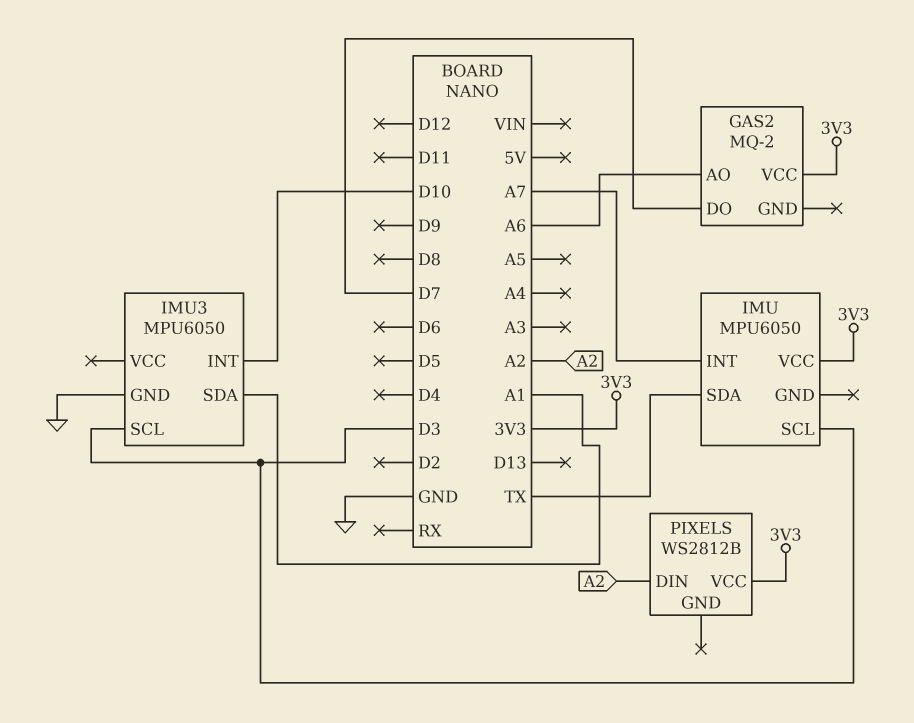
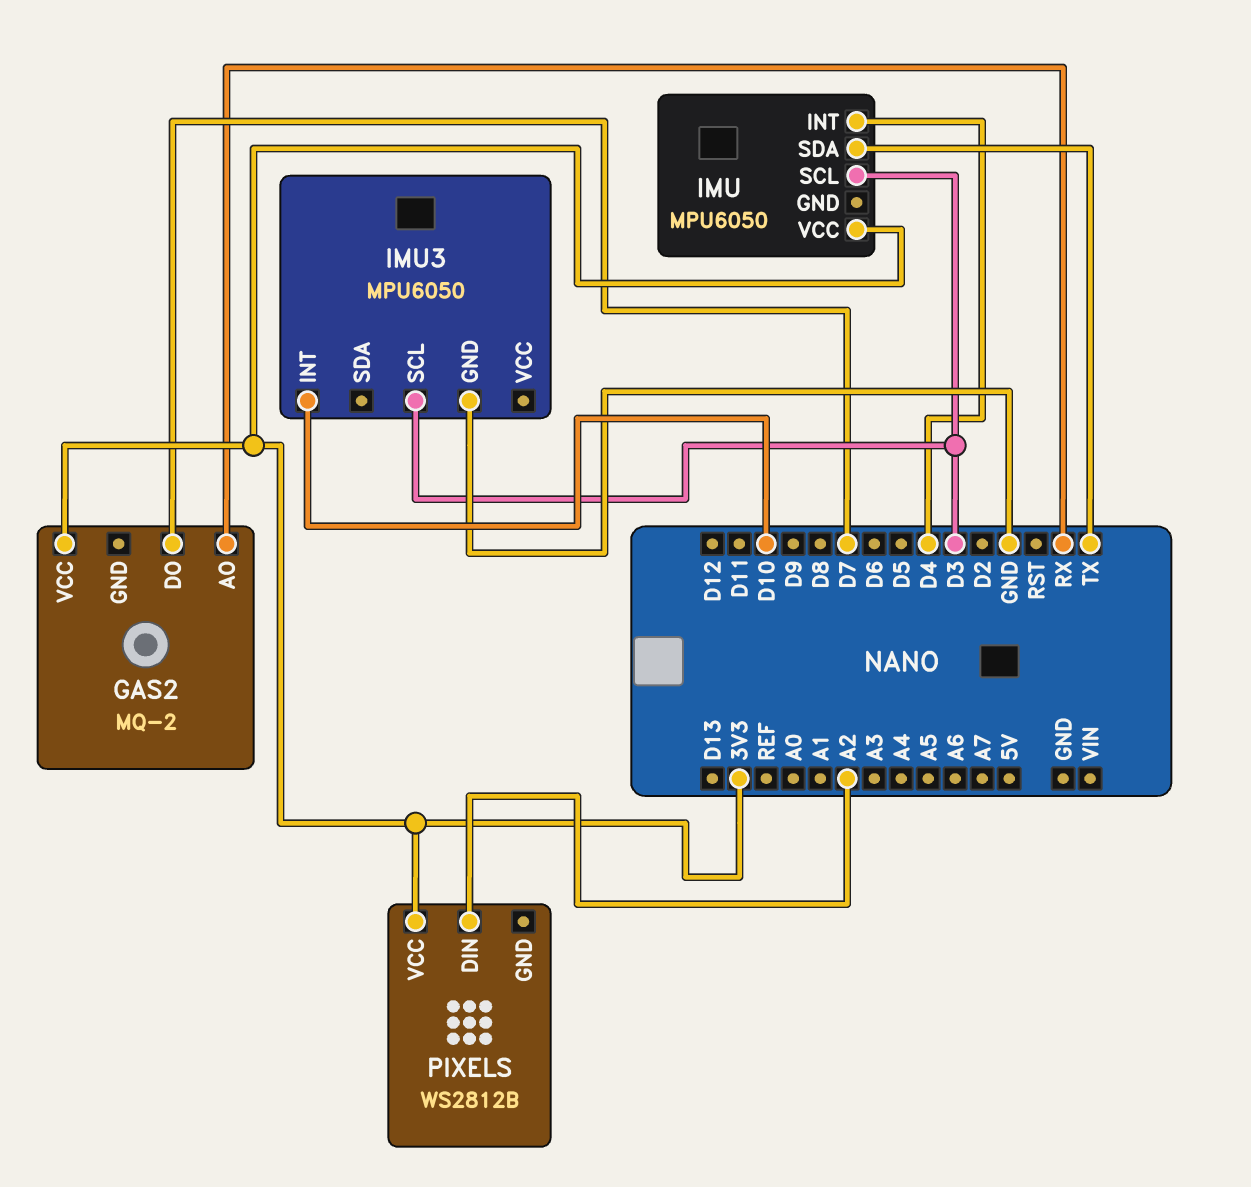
GAS2 pin AO: A6 -> RX
IMU pin INT: A7 -> D4
IMU3 pin SDA: A1 -> none

